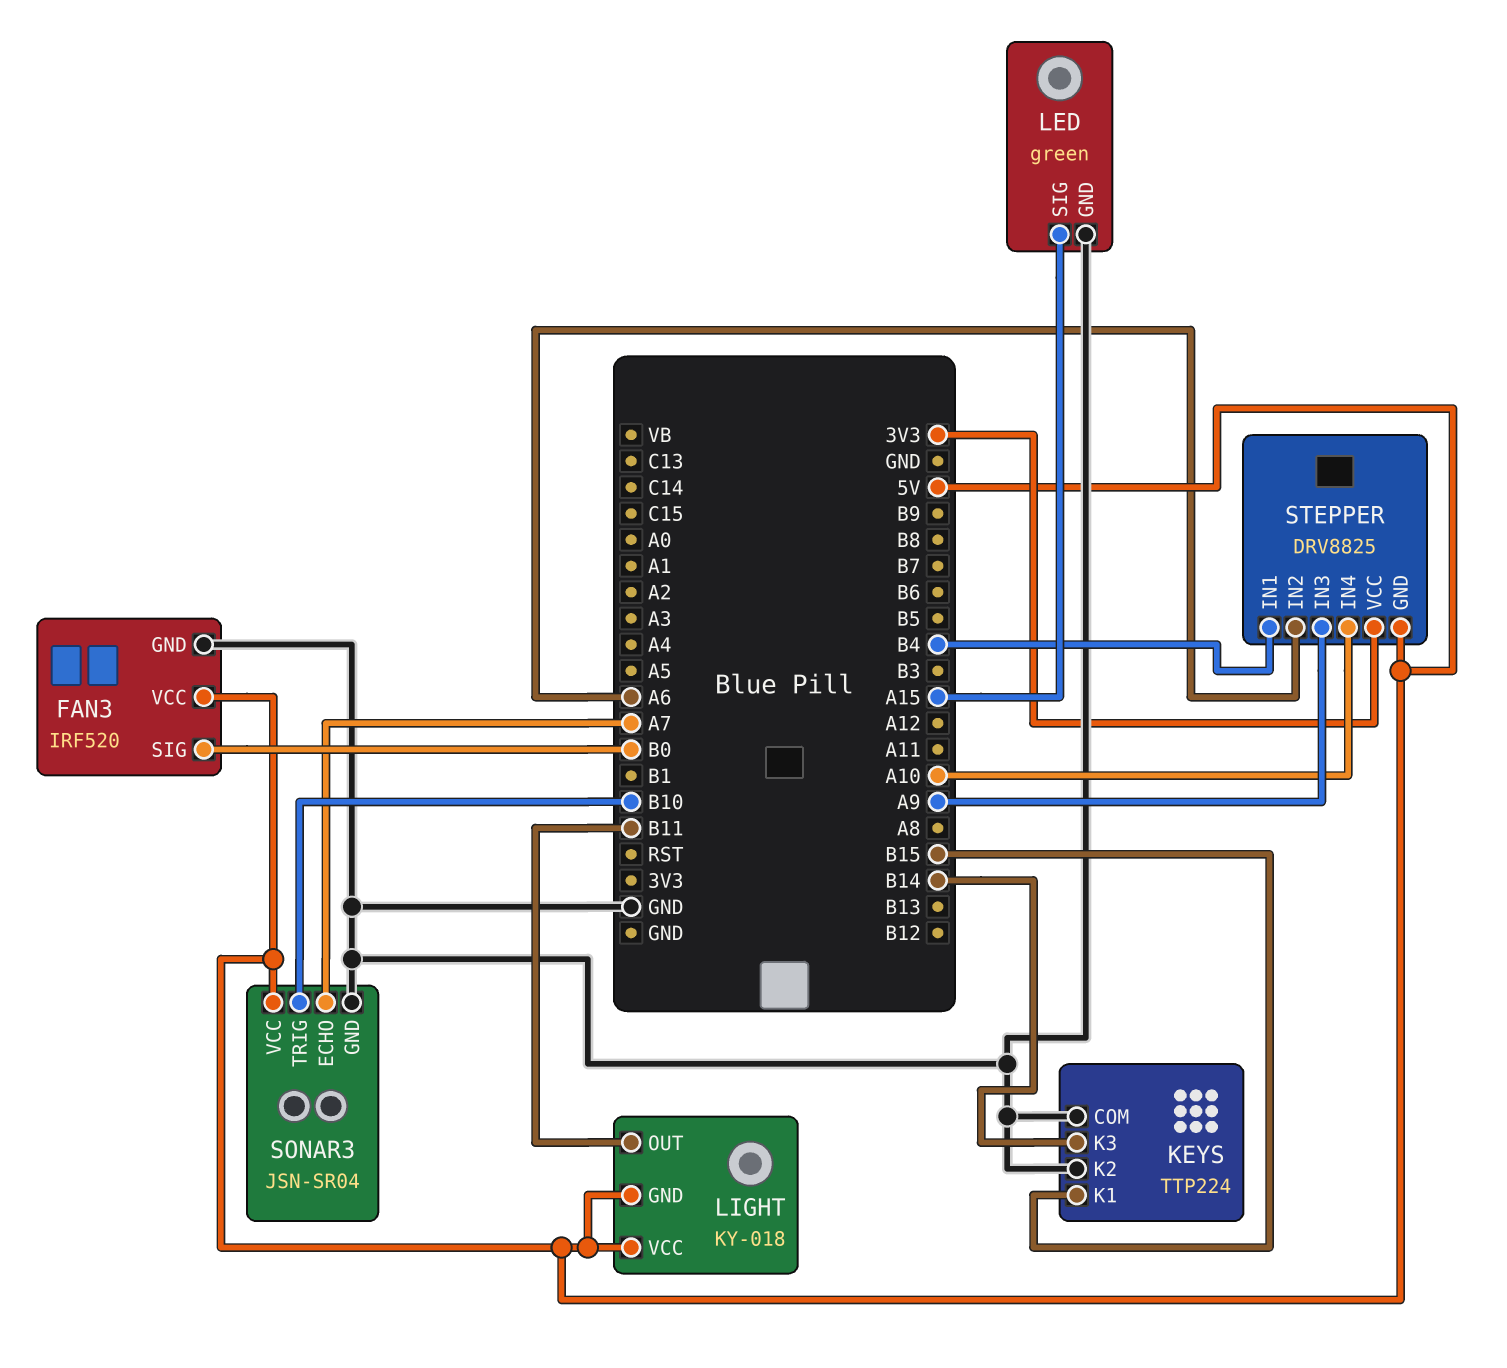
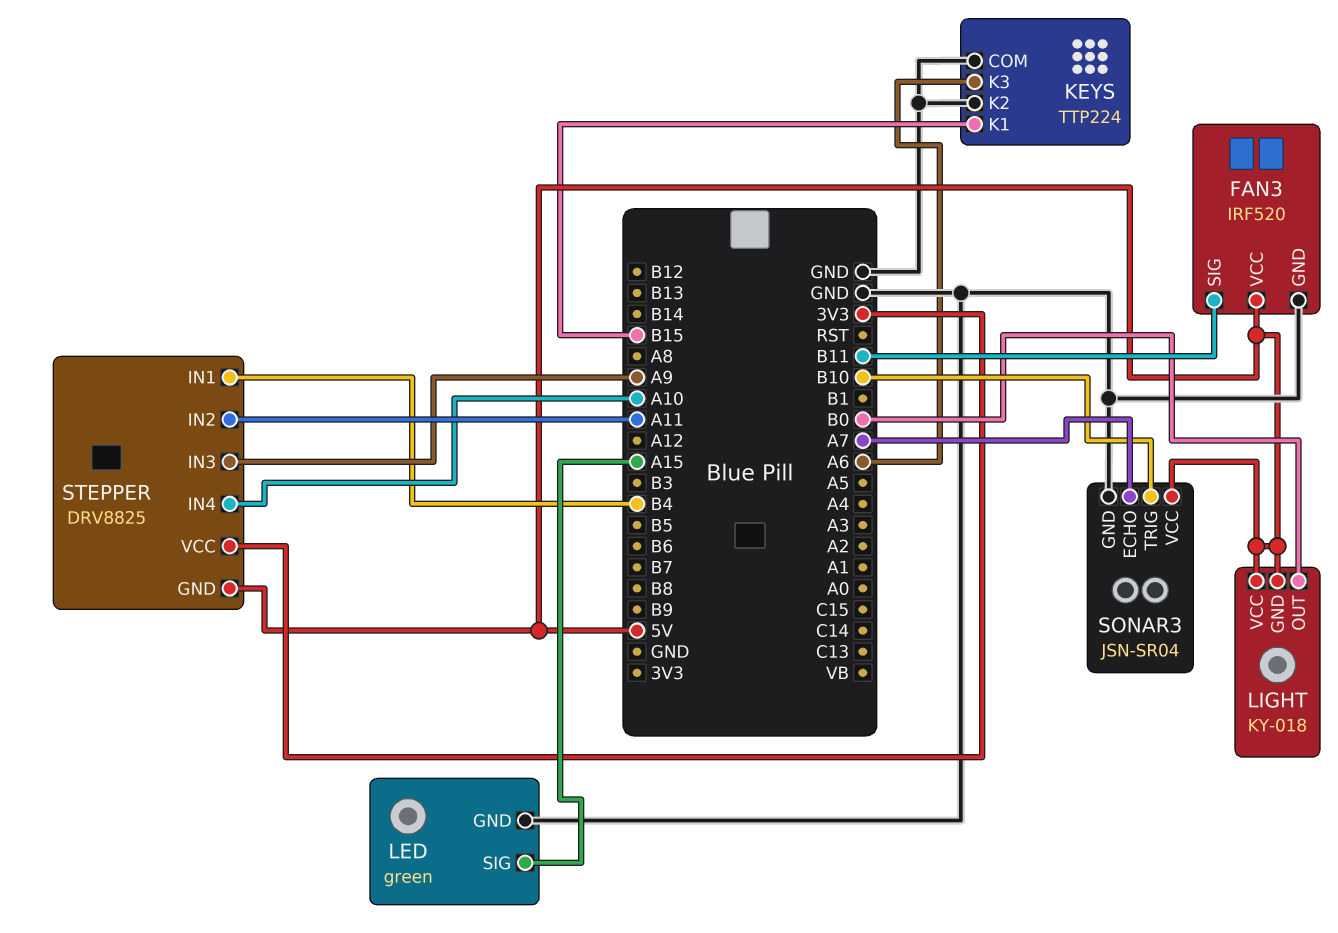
FAN3 pin SIG: B0 -> B11
KEYS pin K3: B14 -> A6
LIGHT pin OUT: B11 -> B0
STEPPER pin IN2: A6 -> A11

